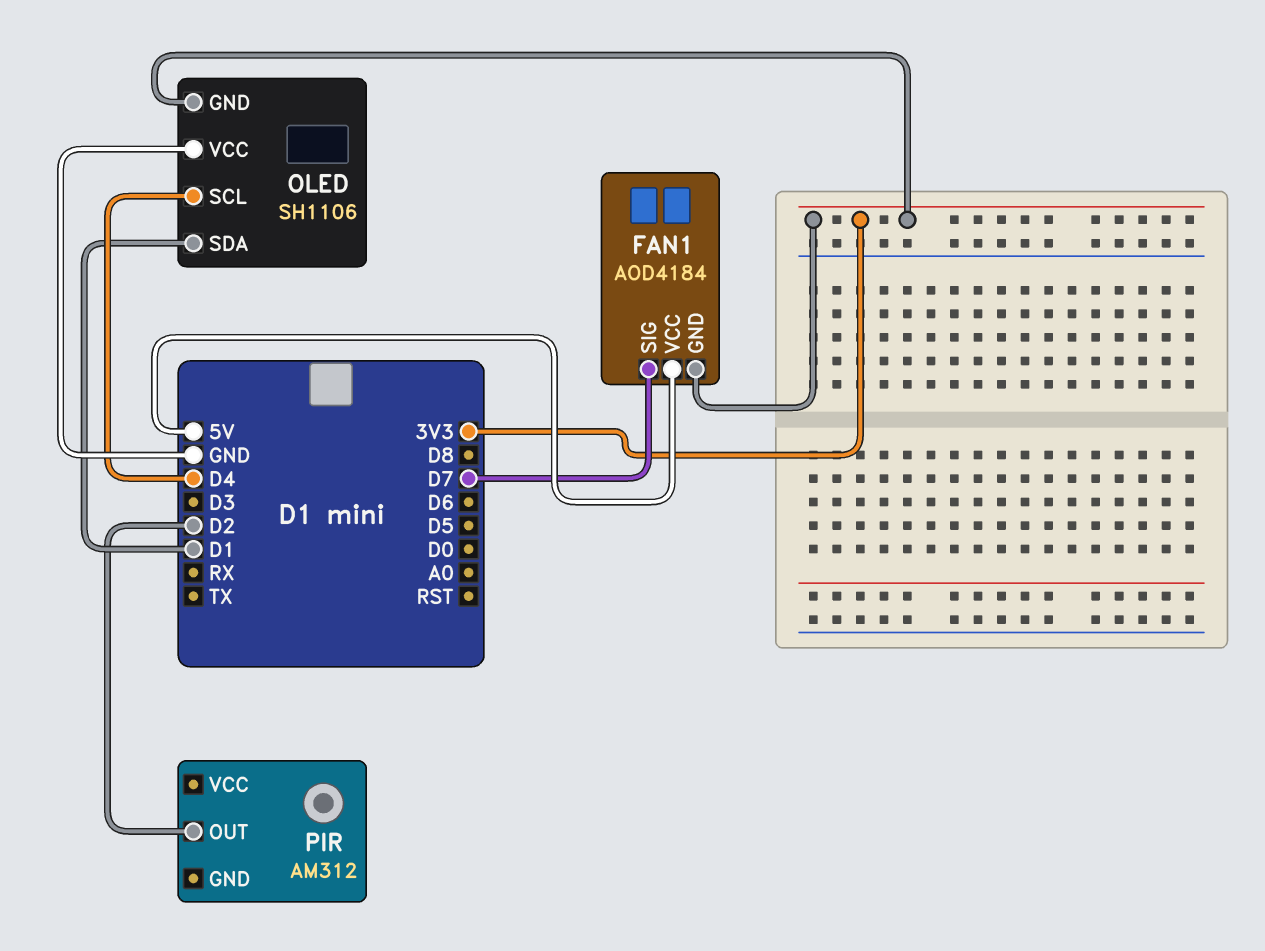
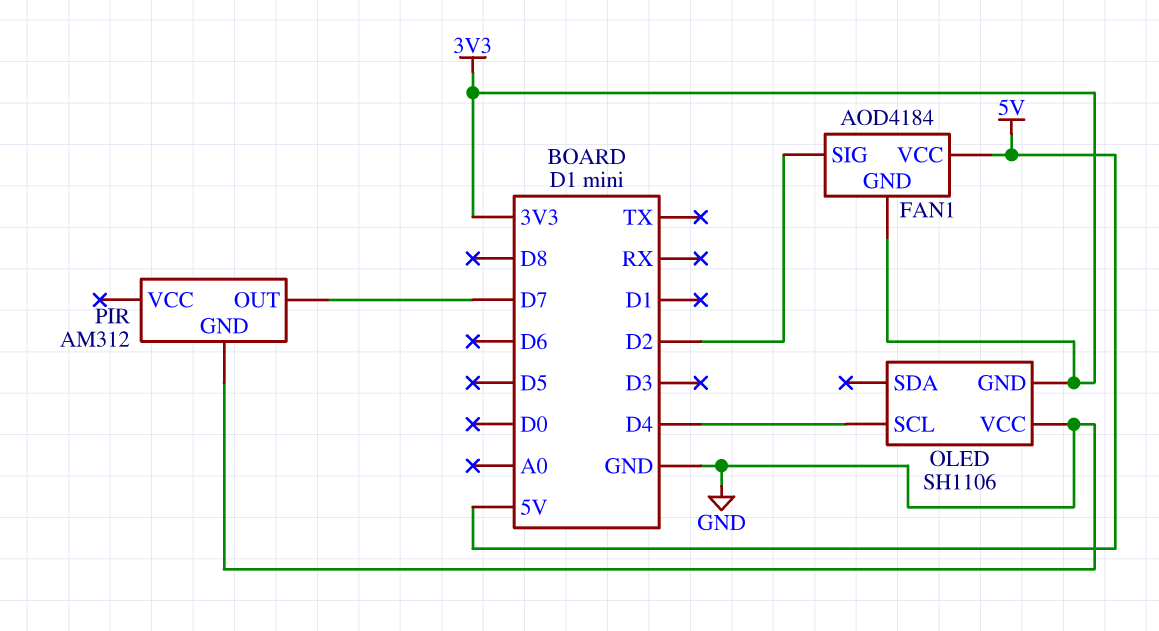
FAN1 pin SIG: D7 -> D2
OLED pin SDA: D1 -> none
PIR pin GND: none -> GND
PIR pin OUT: D2 -> D7

